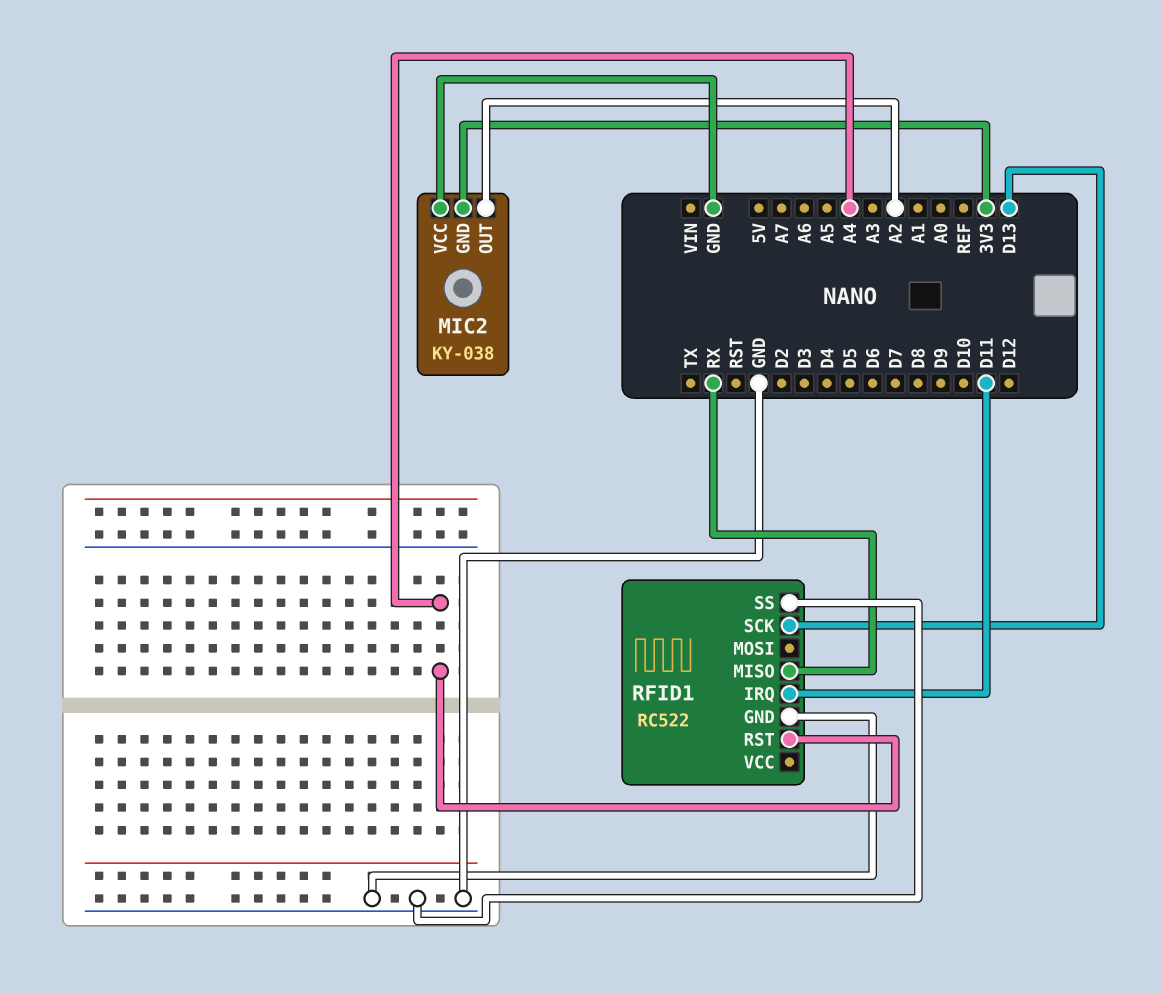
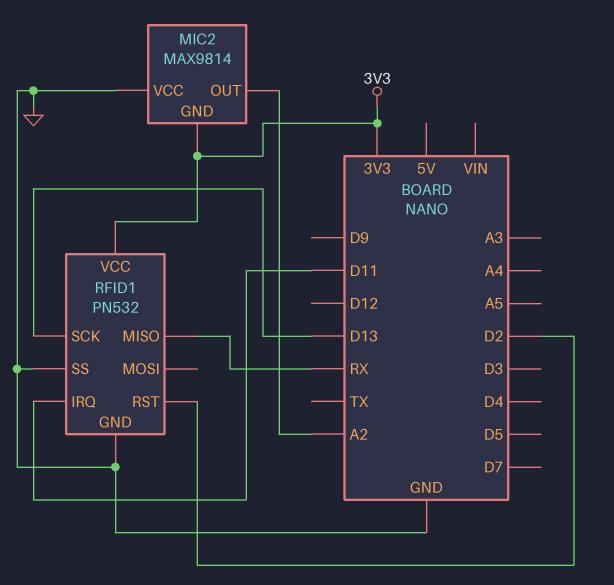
MIC2: KY-038 -> MAX9814
RFID1: RC522 -> PN532
RFID1 pin RST: A4 -> D2
RFID1 pin VCC: none -> 3V3

